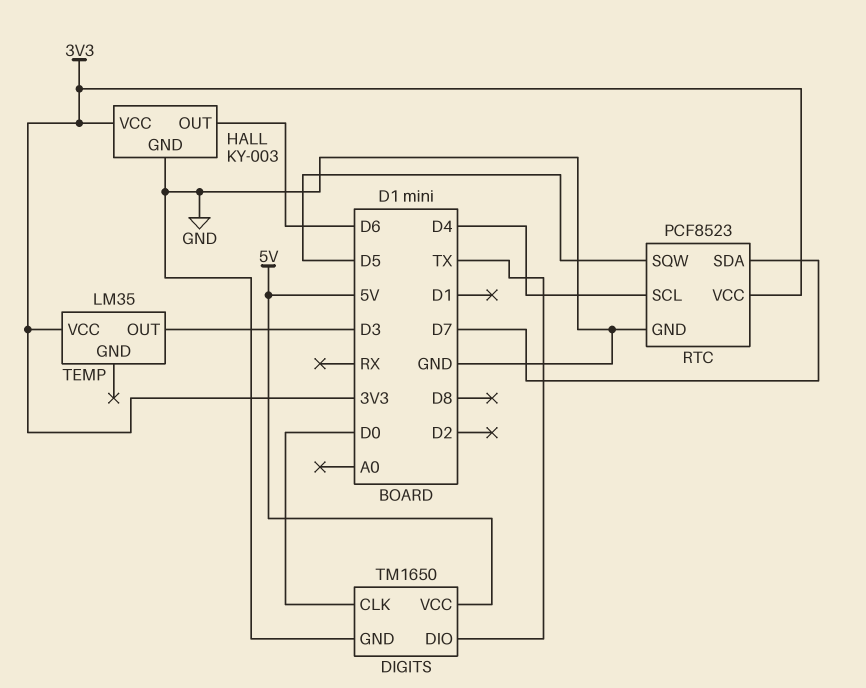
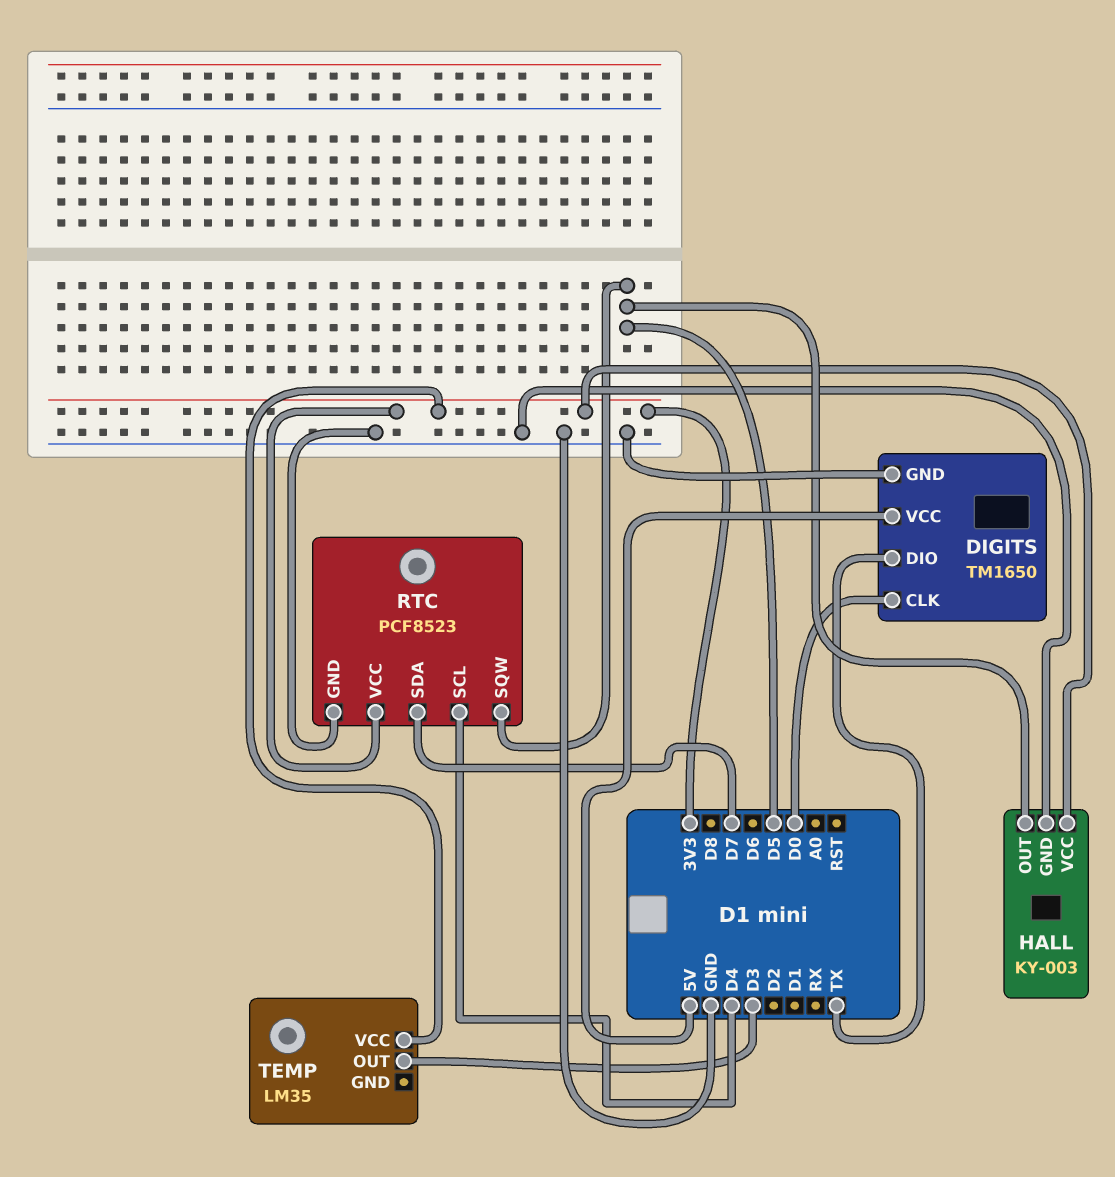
HALL pin OUT: D6 -> D5

